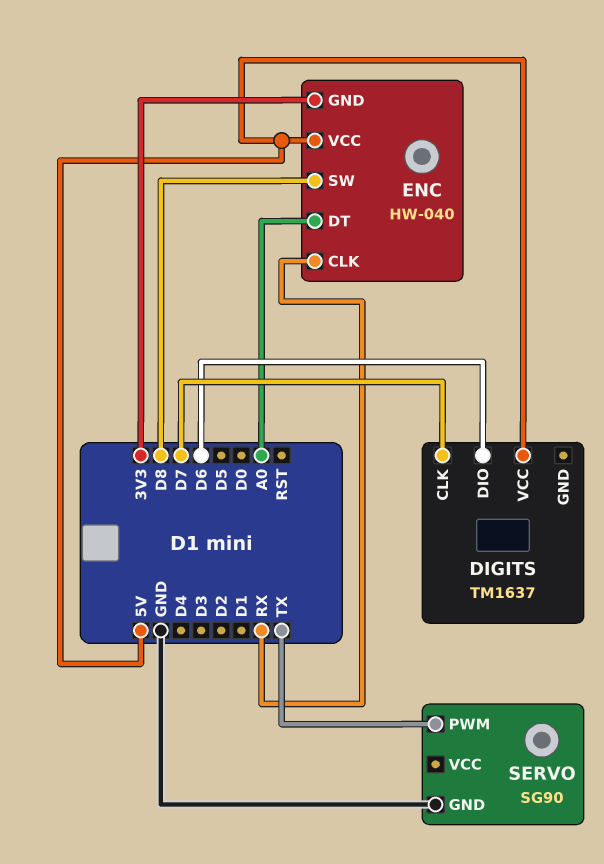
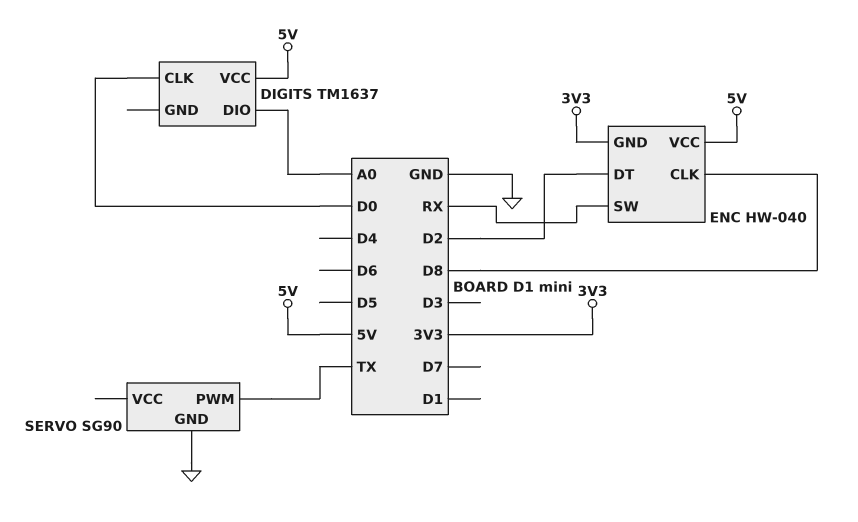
DIGITS pin CLK: D7 -> D0
DIGITS pin DIO: D6 -> A0
ENC pin CLK: RX -> D8
ENC pin DT: A0 -> D2
ENC pin SW: D8 -> RX

